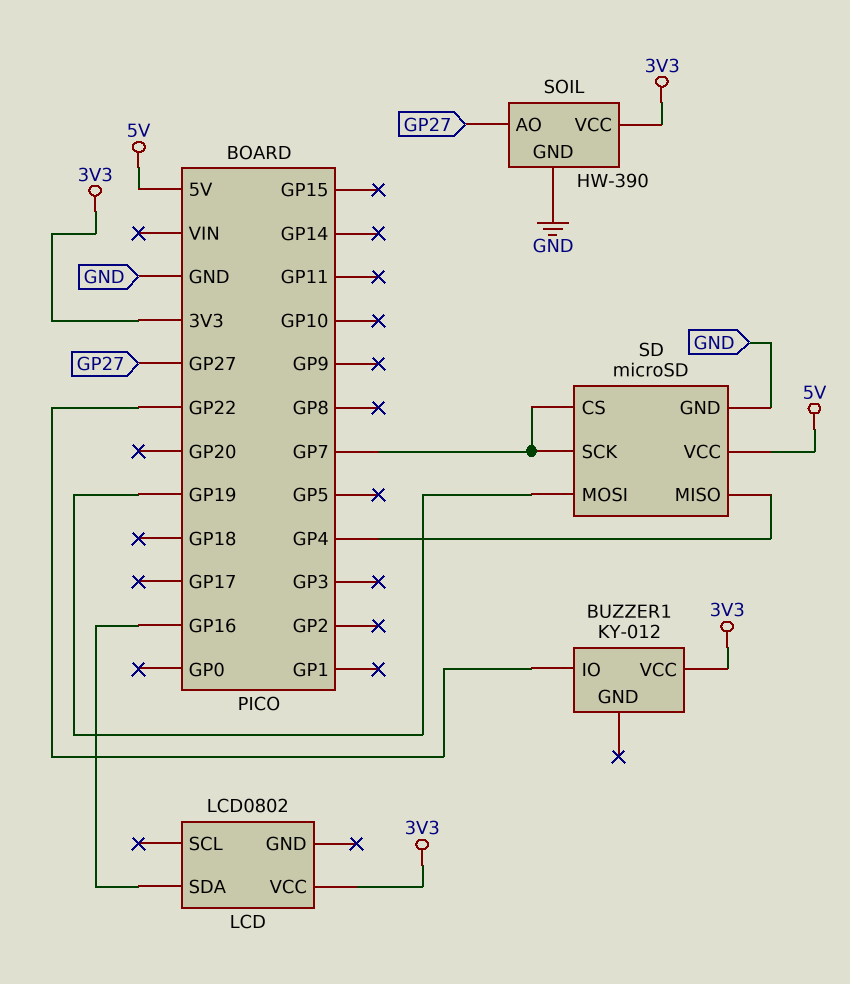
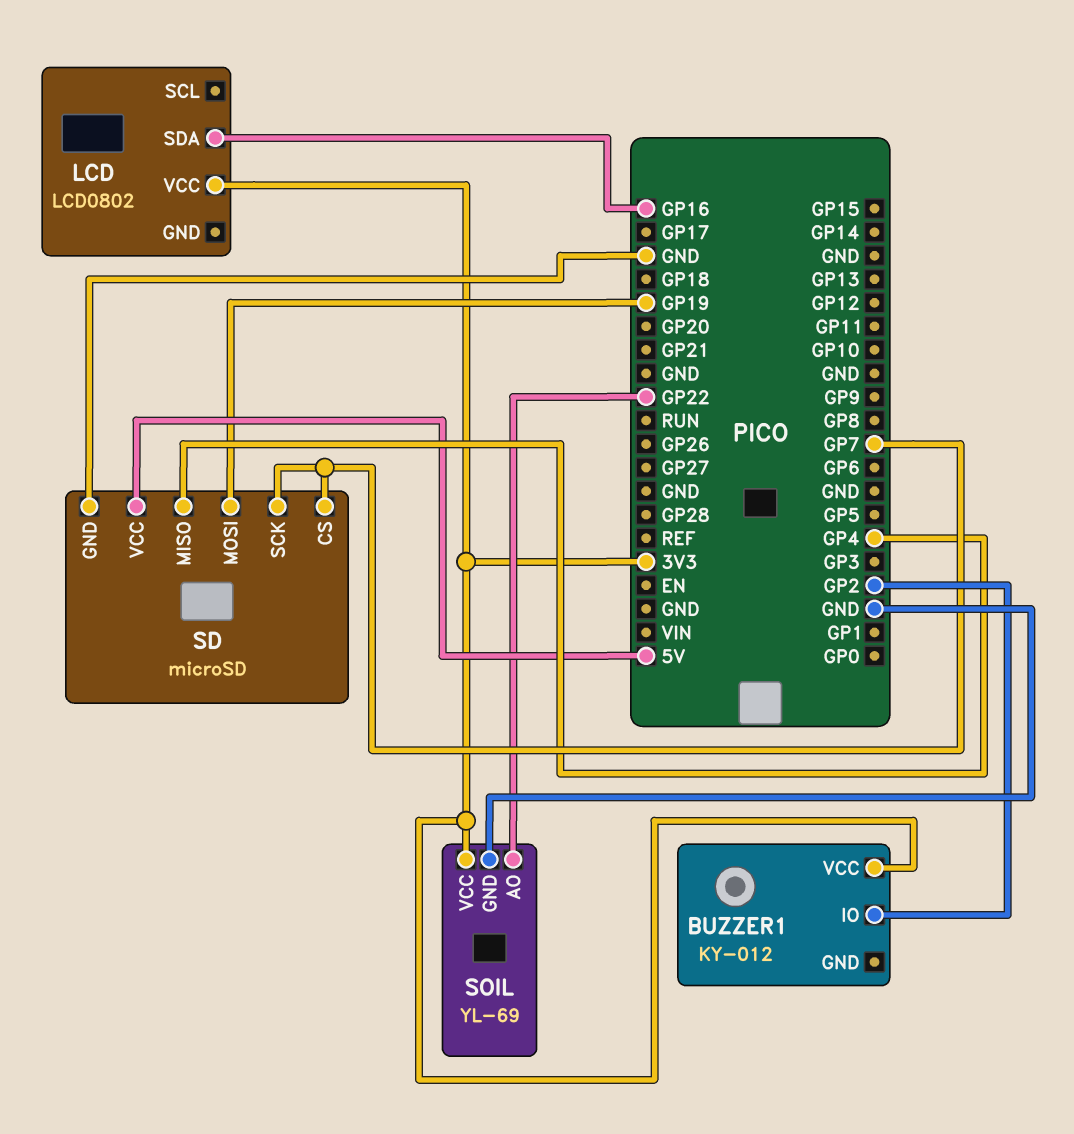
BUZZER1 pin IO: GP22 -> GP2
SOIL: HW-390 -> YL-69
SOIL pin AO: GP27 -> GP22

